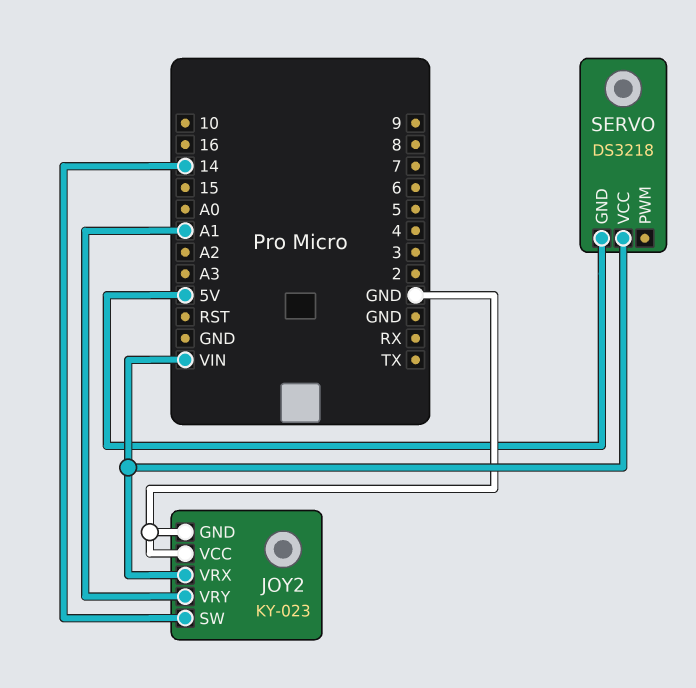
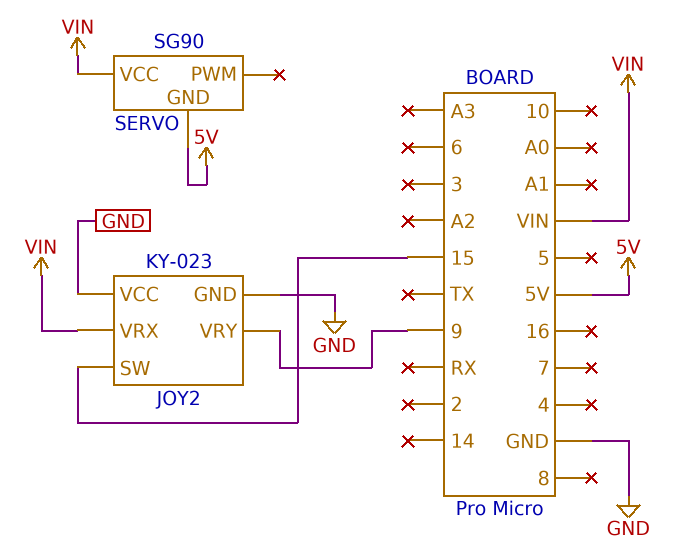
JOY2 pin SW: 14 -> 15
JOY2 pin VRY: A1 -> 9
SERVO: DS3218 -> SG90

